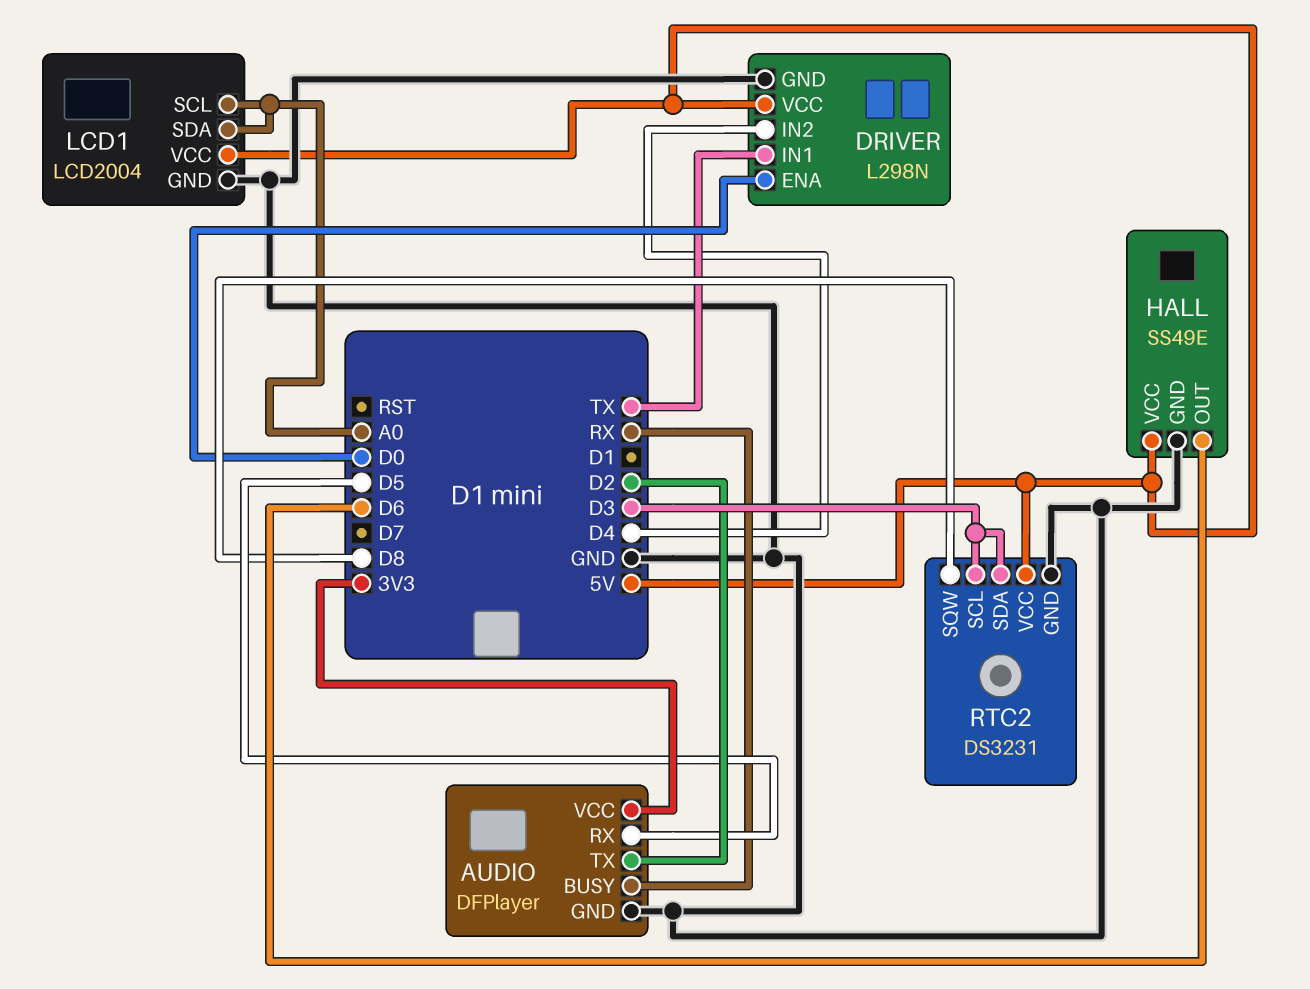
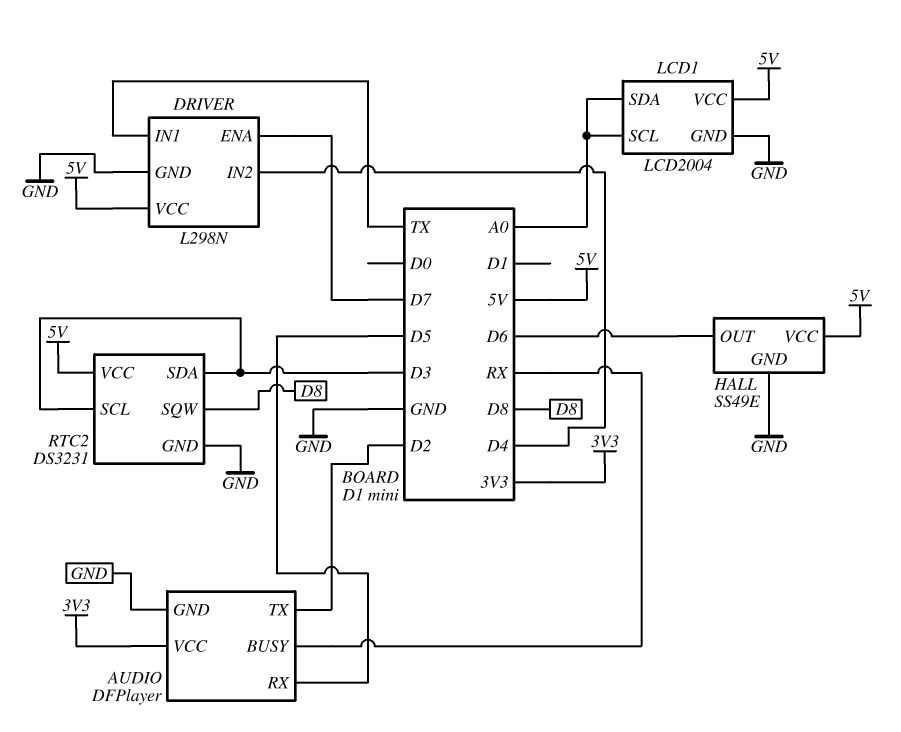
DRIVER pin ENA: D0 -> D7

